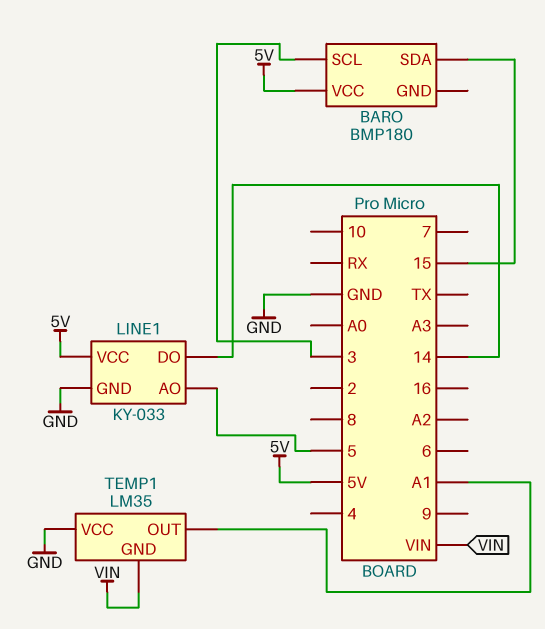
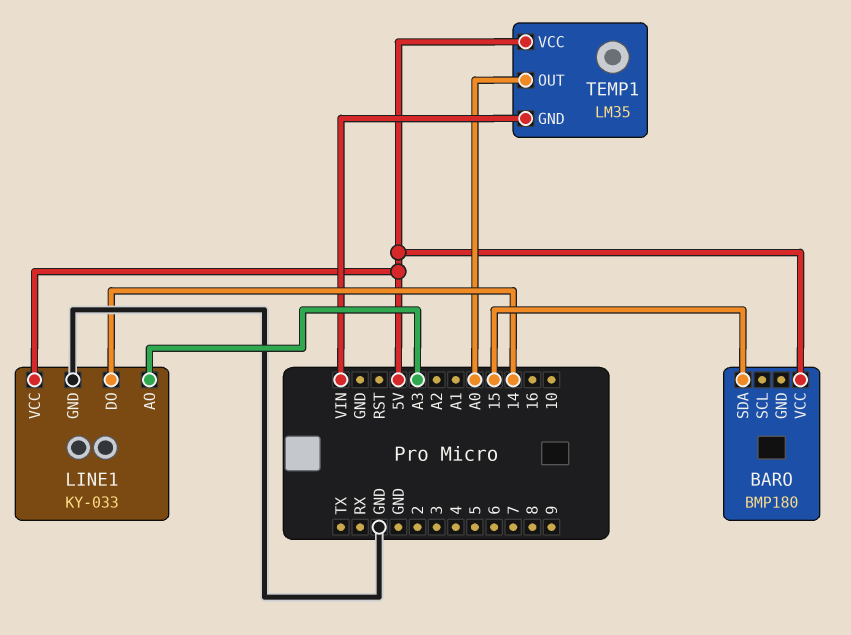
BARO pin SCL: 3 -> none
LINE1 pin AO: 5 -> A3
TEMP1 pin OUT: A1 -> A0
TEMP1 pin VCC: GND -> 5V

